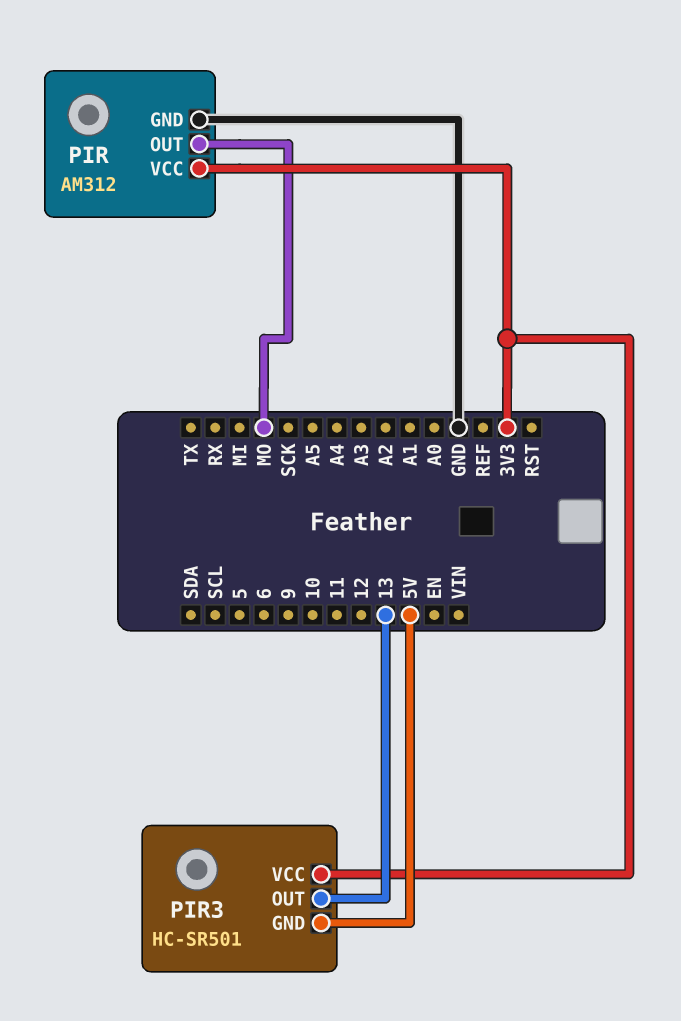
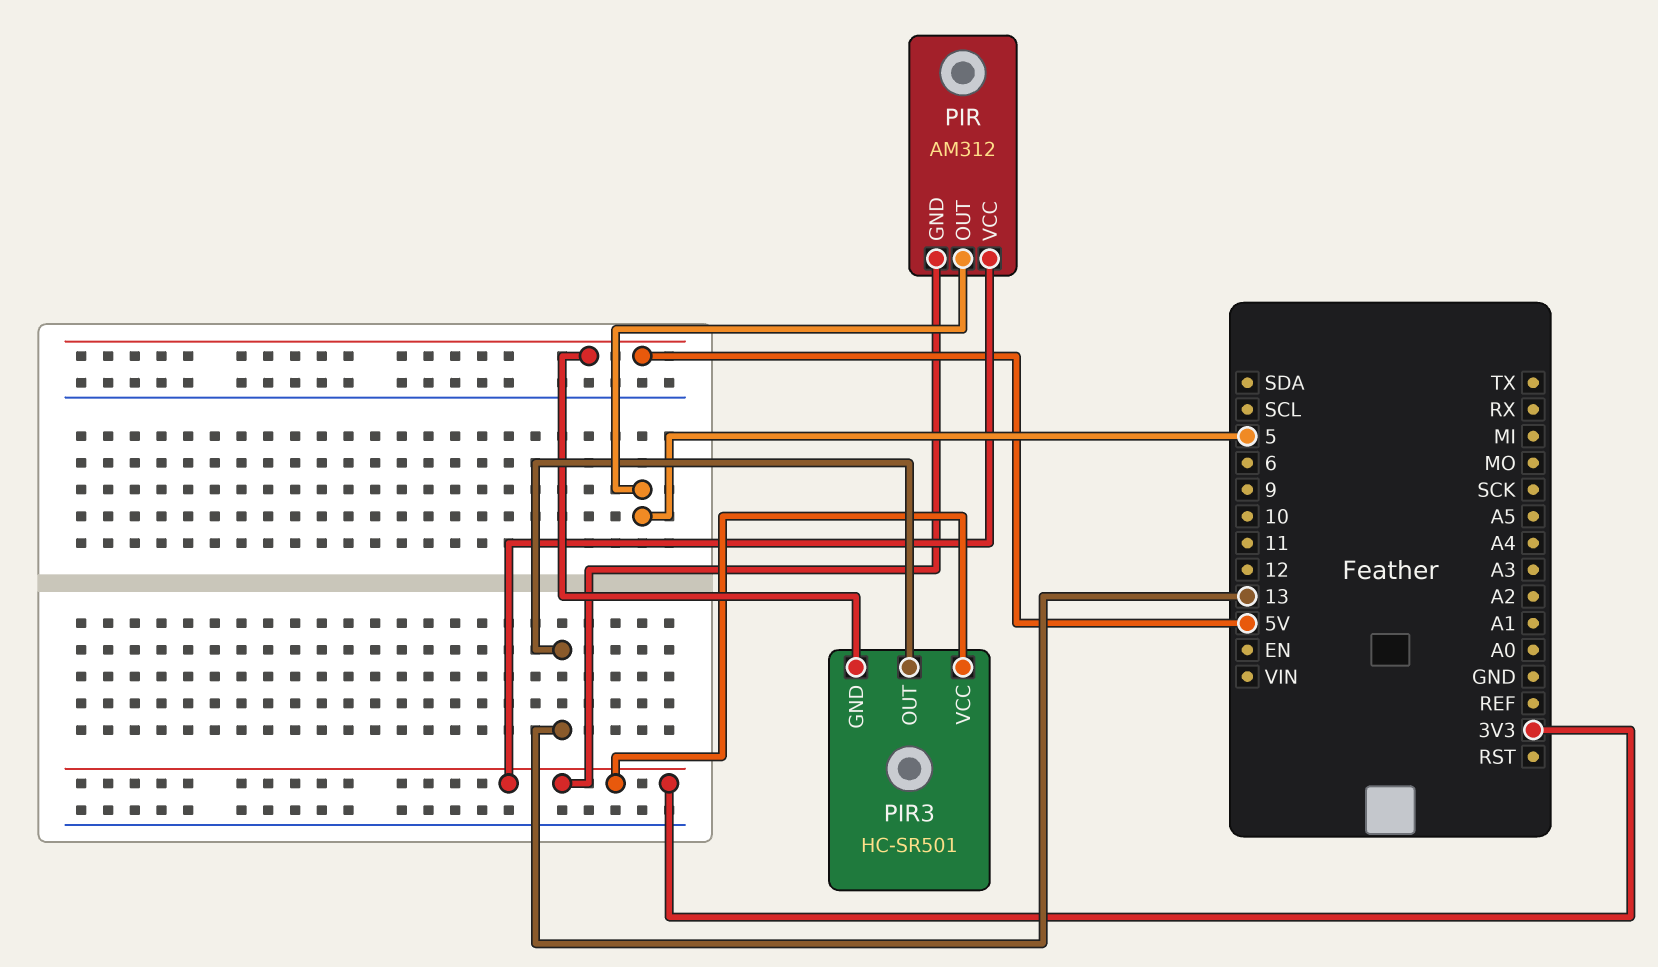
PIR pin GND: GND -> 3V3
PIR pin OUT: MO -> 5

